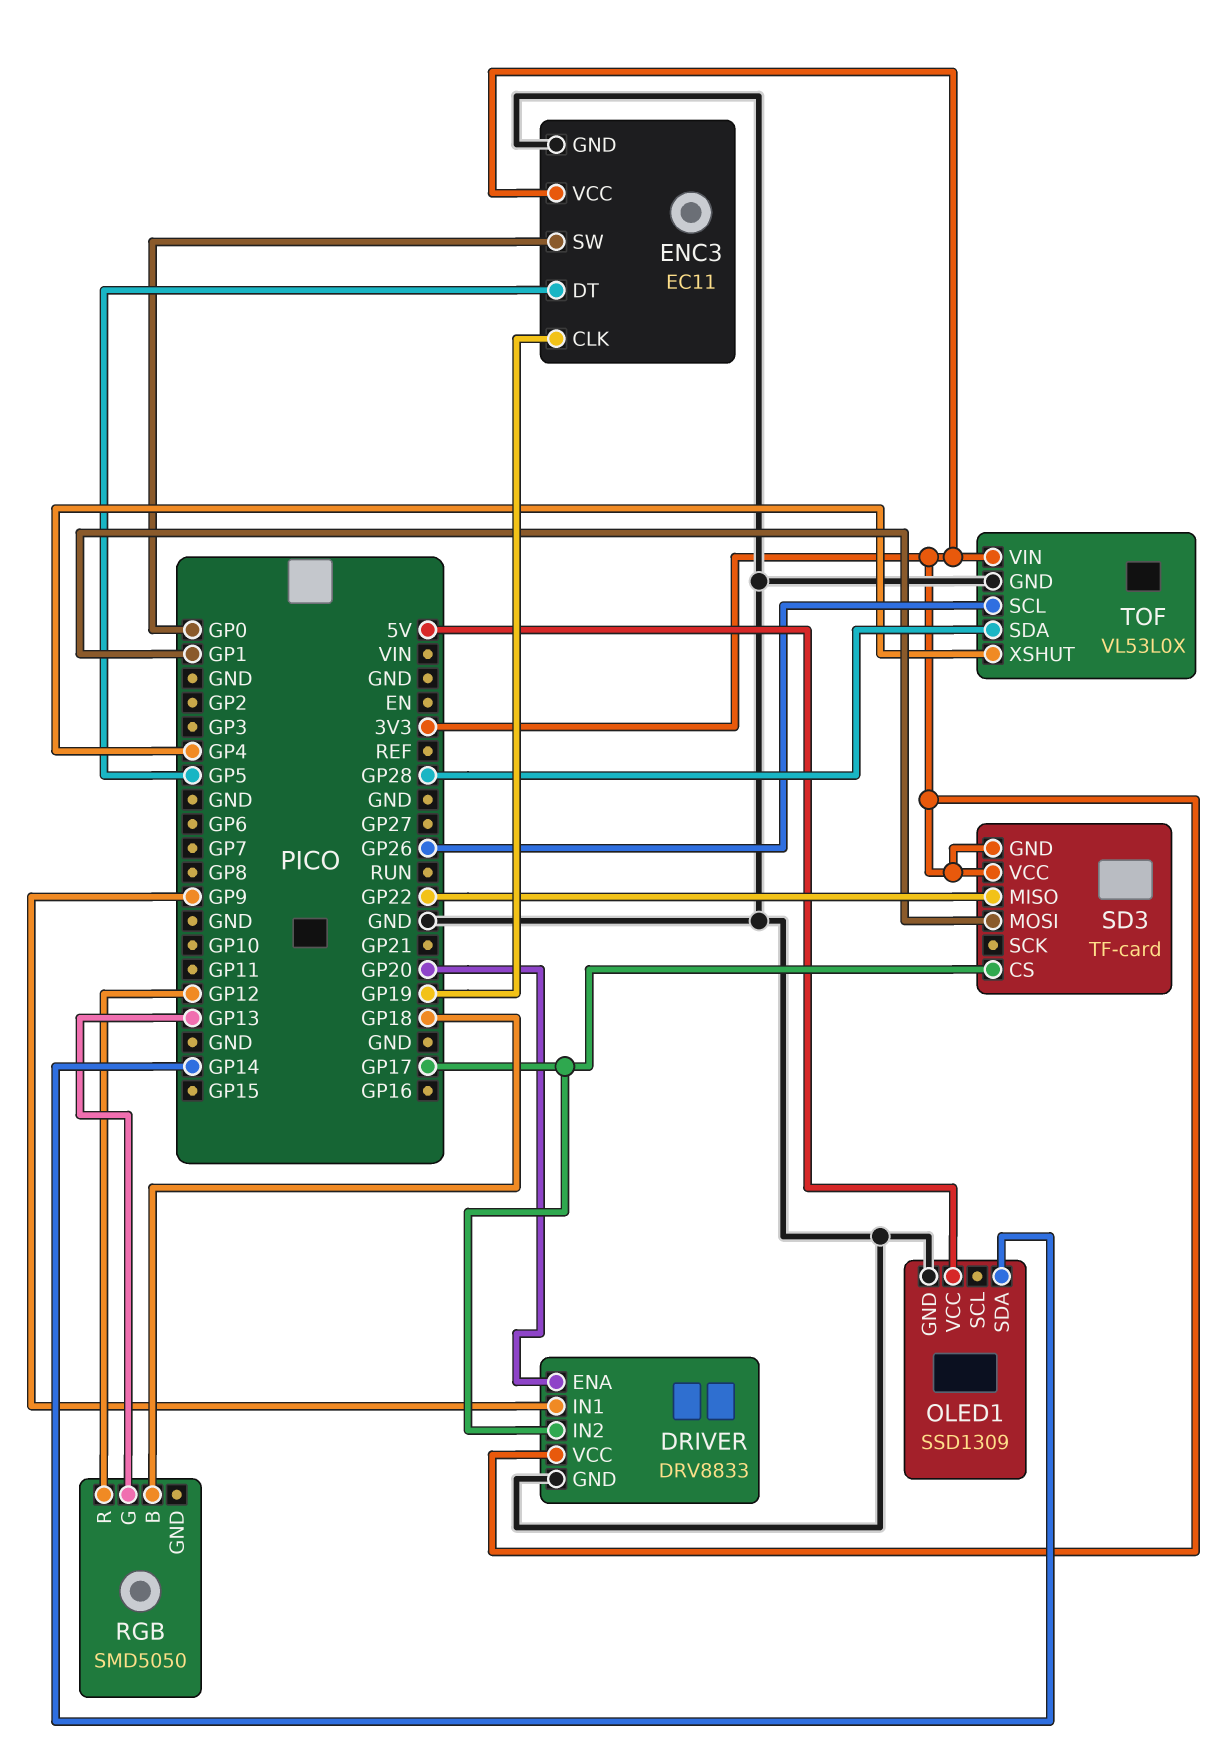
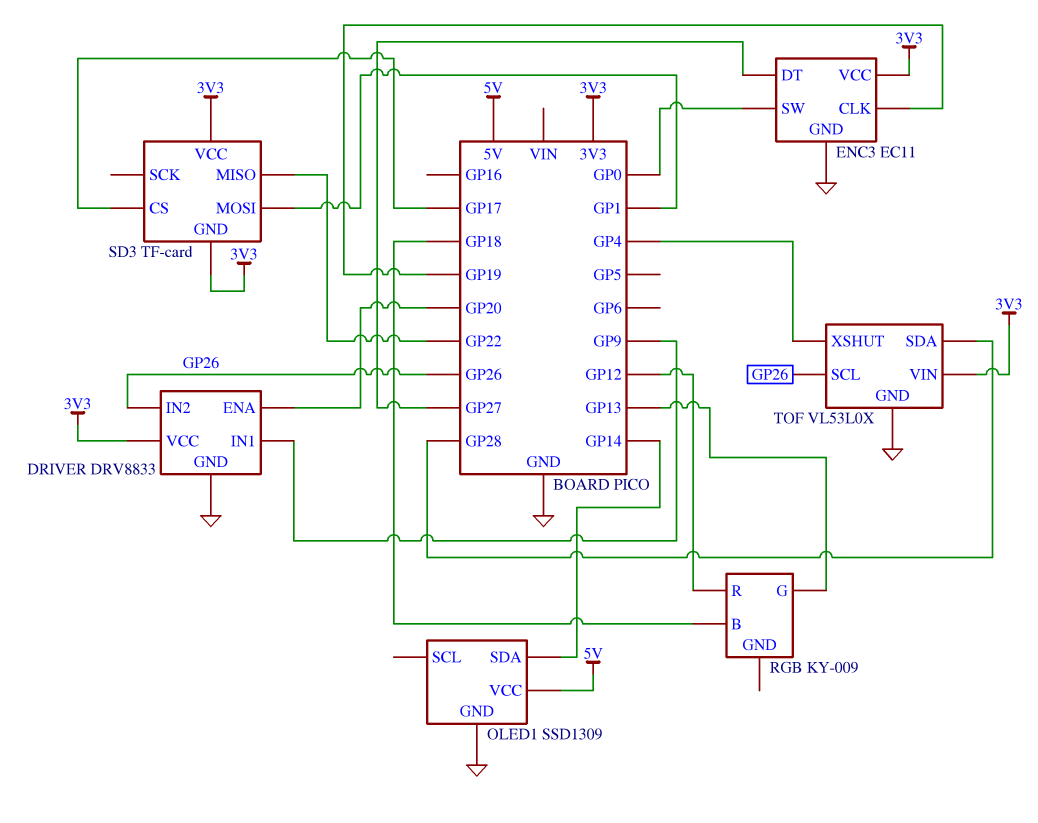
DRIVER pin IN2: GP17 -> GP26
ENC3 pin DT: GP5 -> GP27
RGB: SMD5050 -> KY-009

